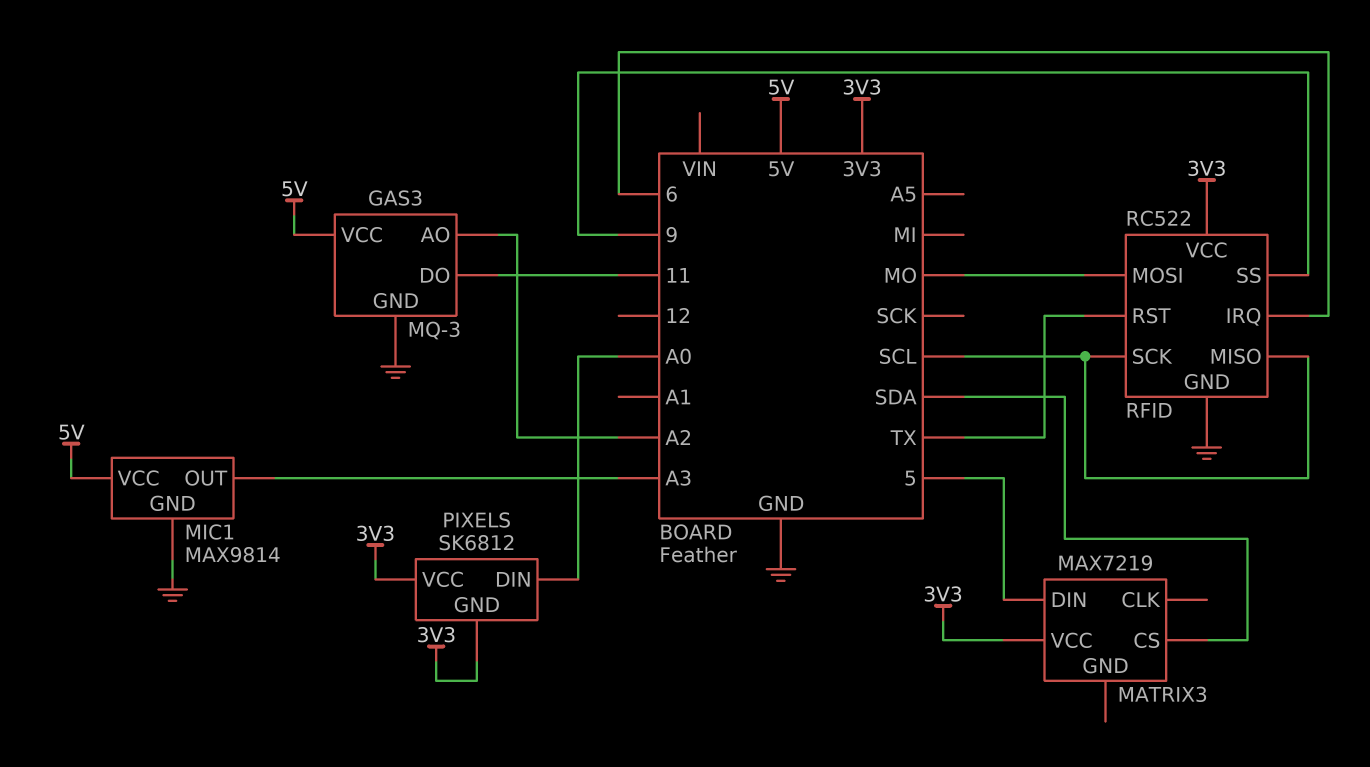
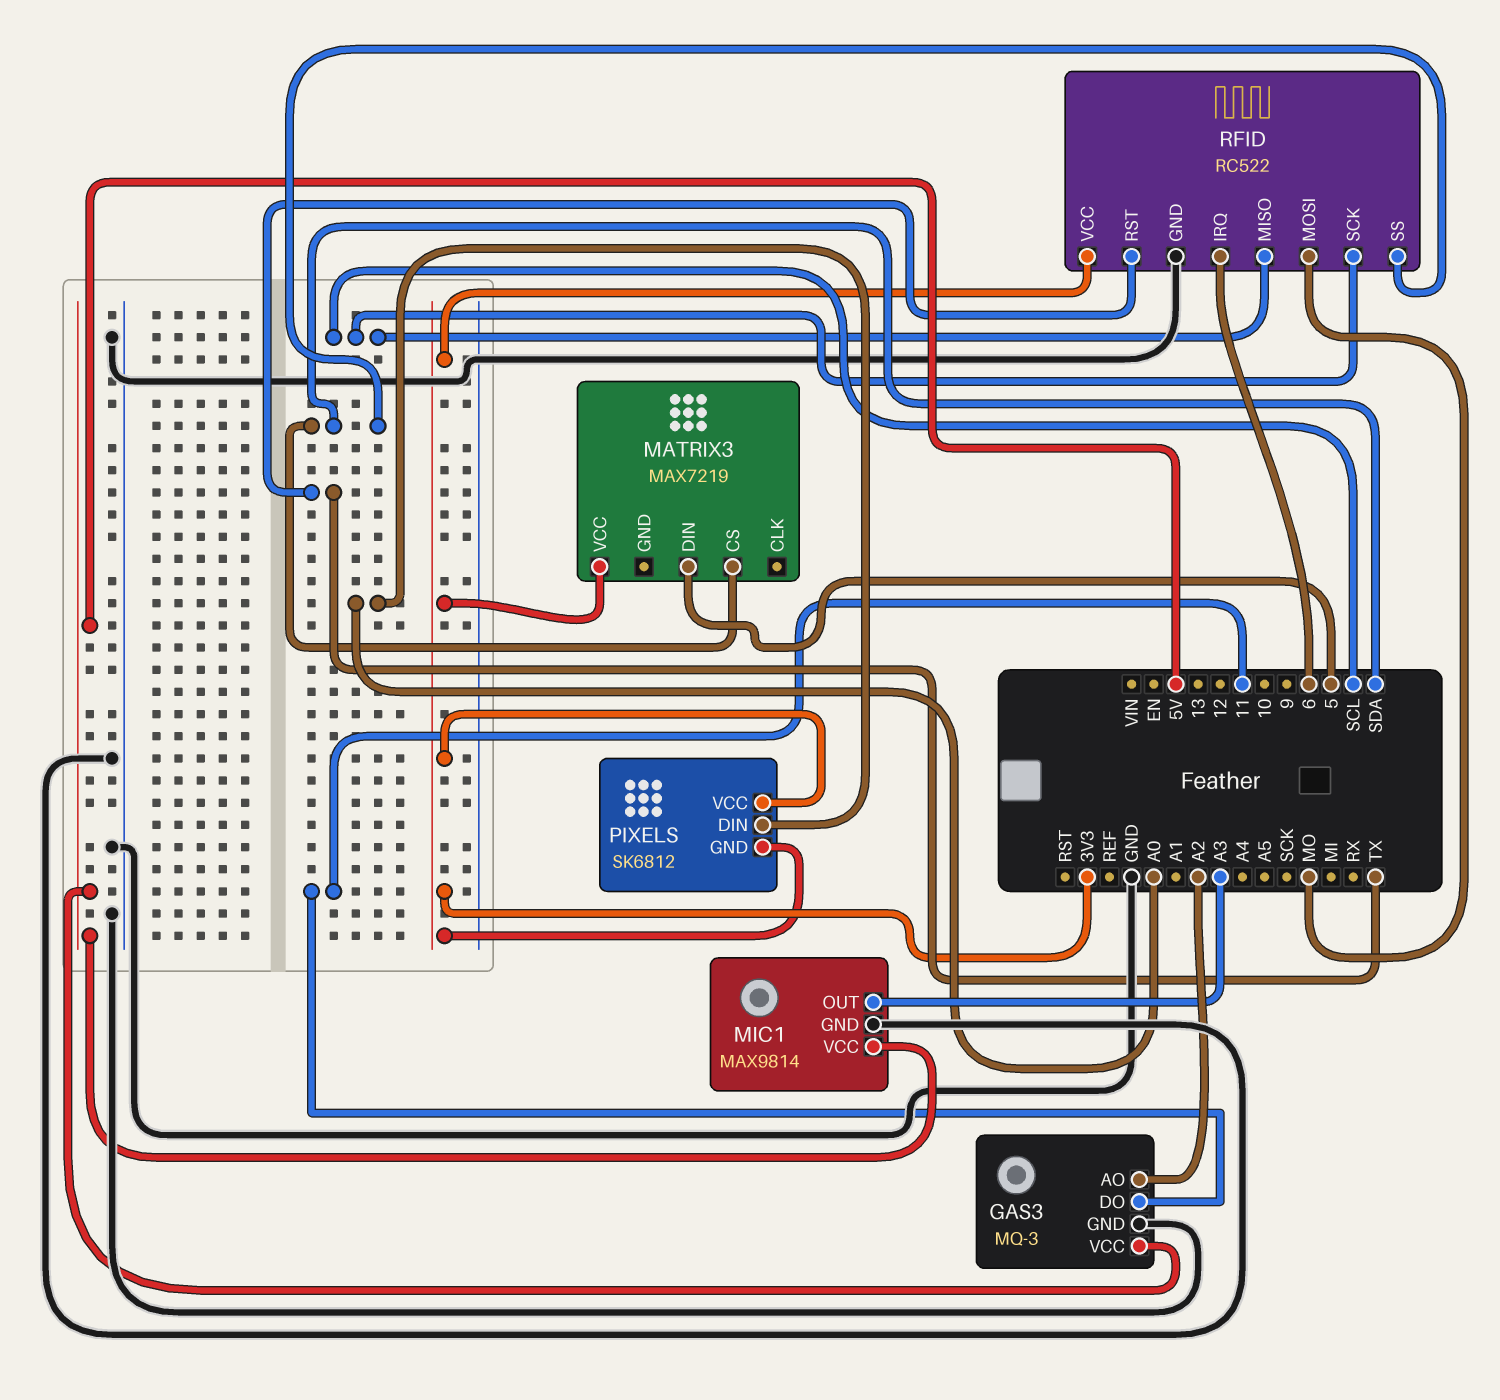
RFID pin SS: 9 -> SDA

